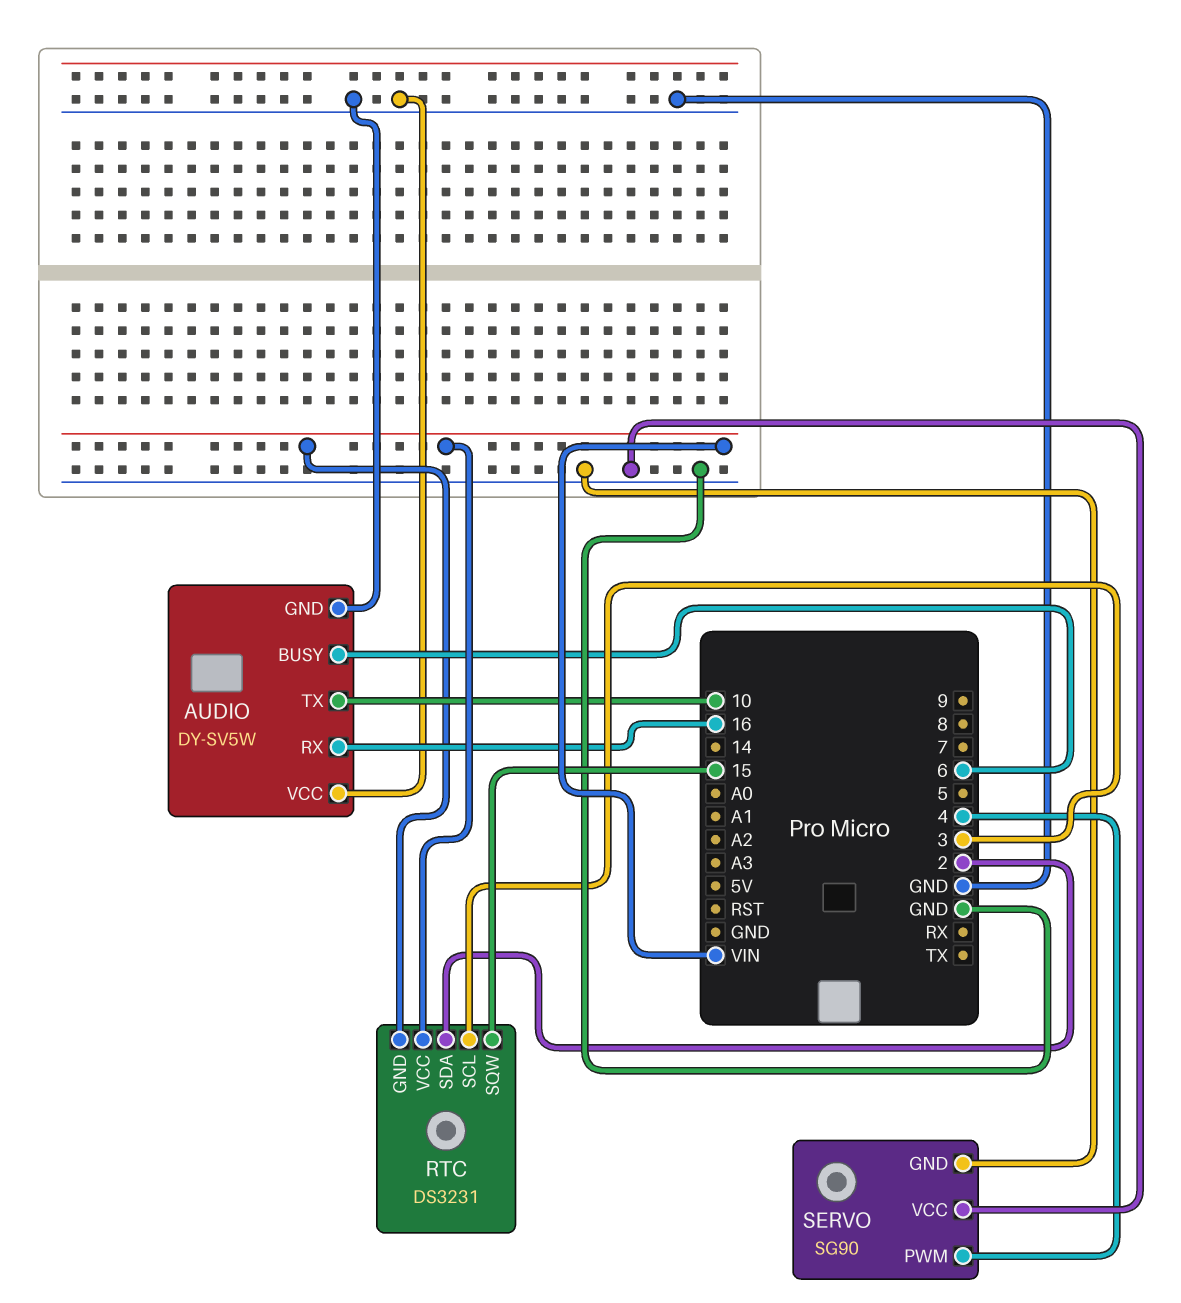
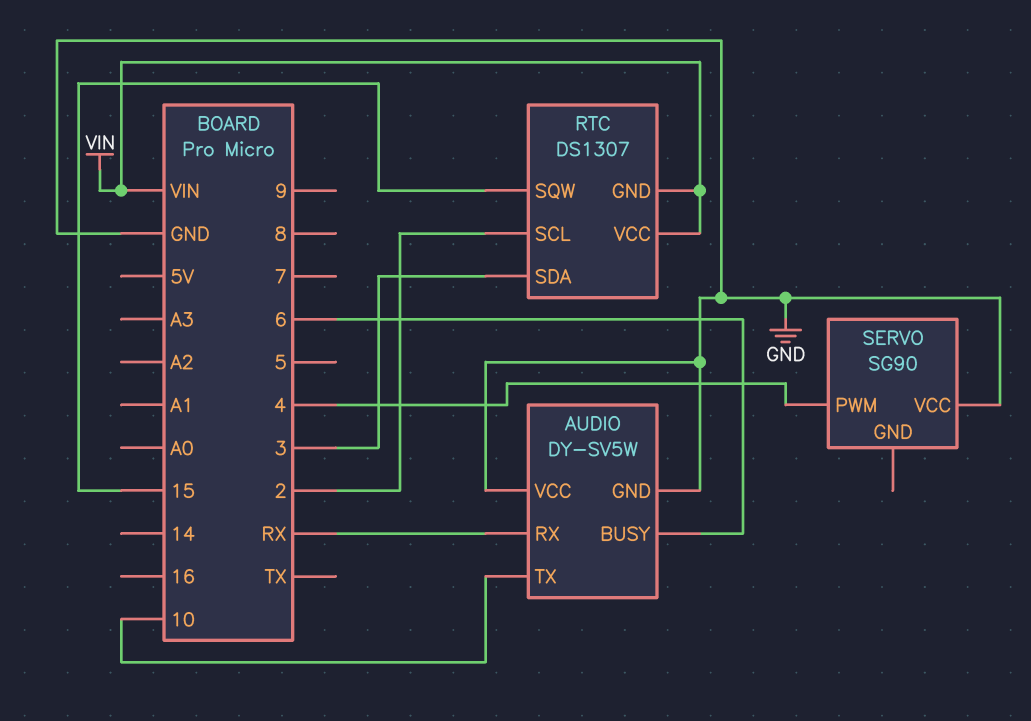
AUDIO pin RX: 16 -> RX
RTC: DS3231 -> DS1307
RTC pin SCL: 3 -> 2
RTC pin SDA: 2 -> 3
SERVO pin GND: GND -> none

